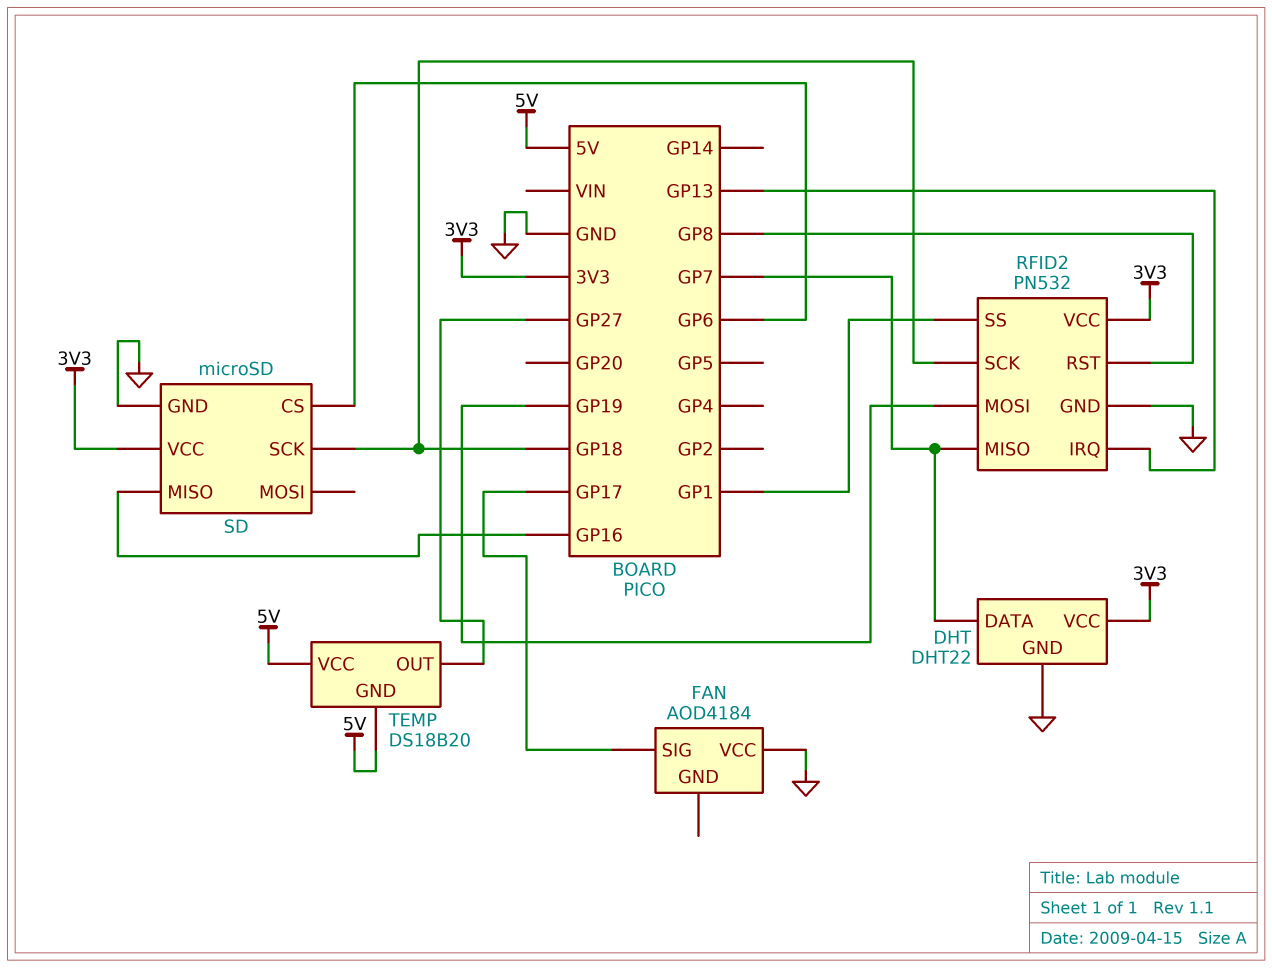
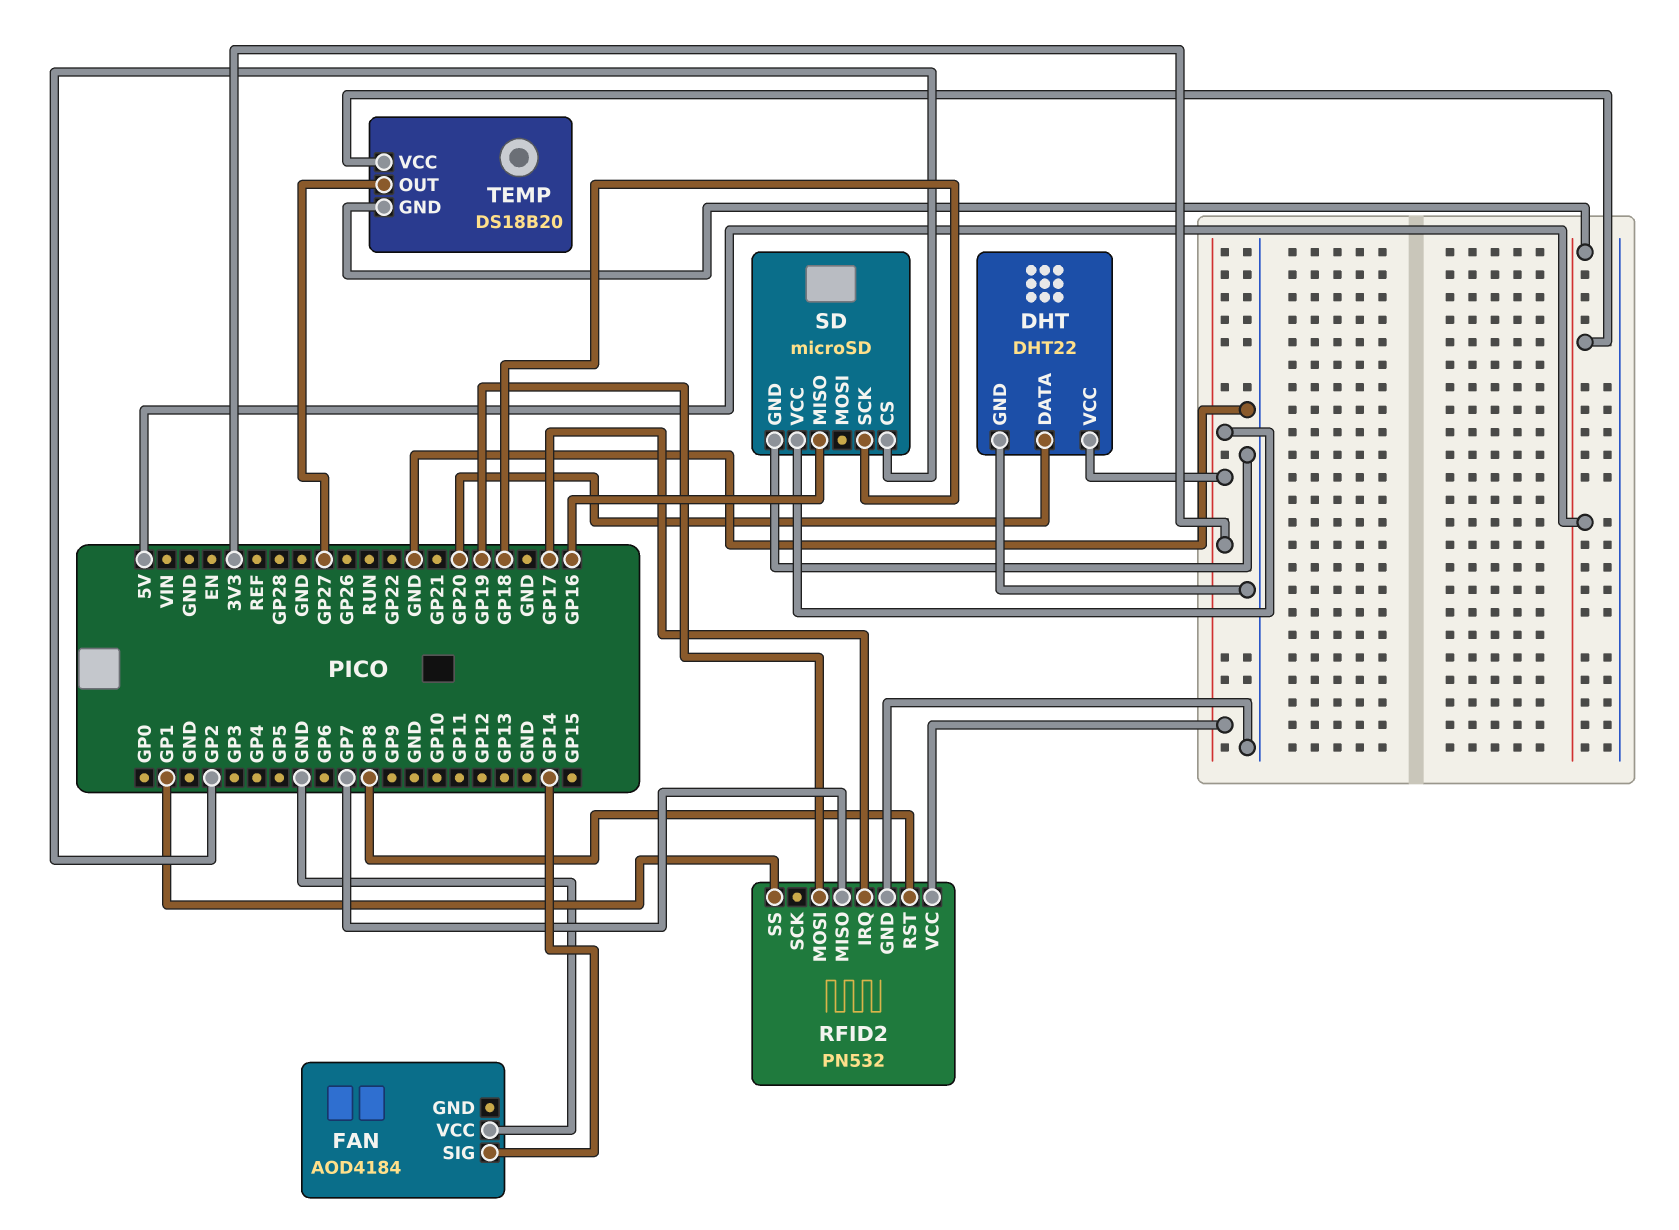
DHT pin DATA: GP7 -> GP20
FAN pin SIG: GP17 -> GP14
RFID2 pin IRQ: GP13 -> GP17
RFID2 pin SCK: GP18 -> none
SD pin CS: GP6 -> GP2

